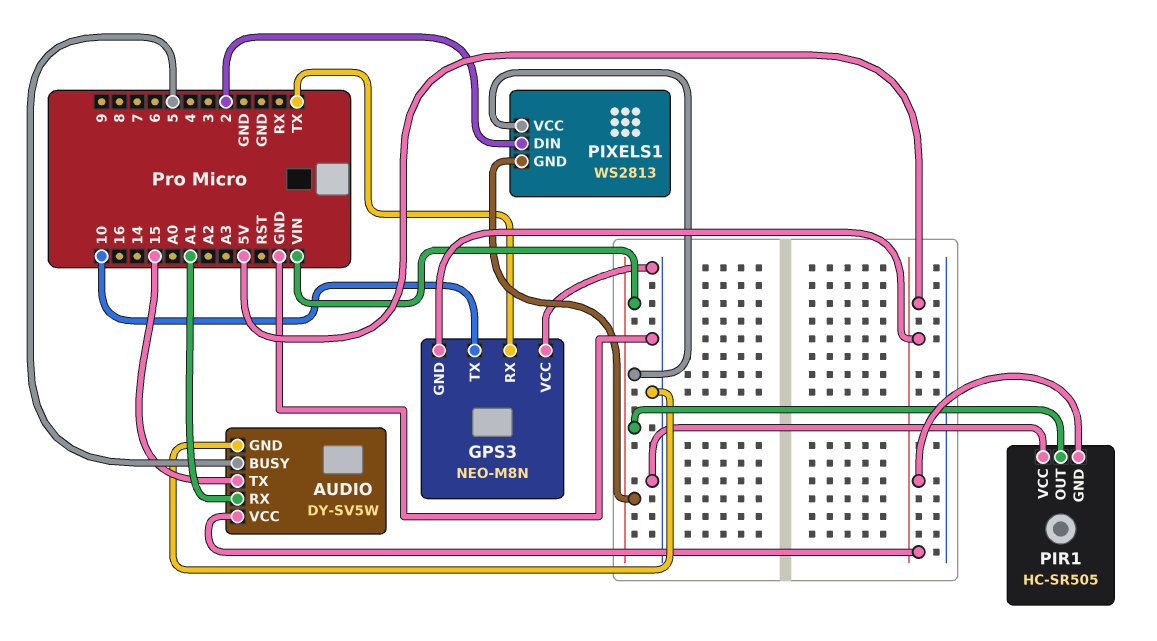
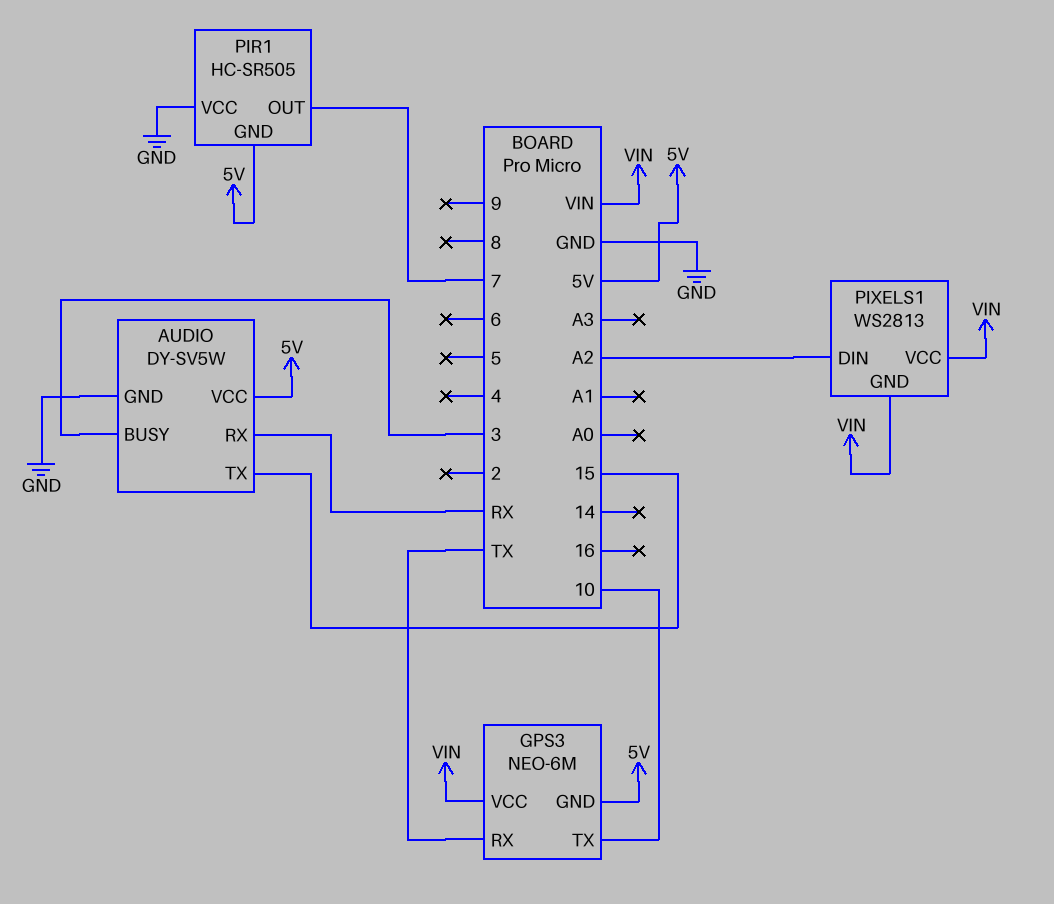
AUDIO pin BUSY: 5 -> 3
AUDIO pin RX: A1 -> RX
GPS3: NEO-M8N -> NEO-6M
GPS3 pin VCC: GND -> VIN
PIR1 pin OUT: VIN -> 7
PIXELS1 pin DIN: 2 -> A2

